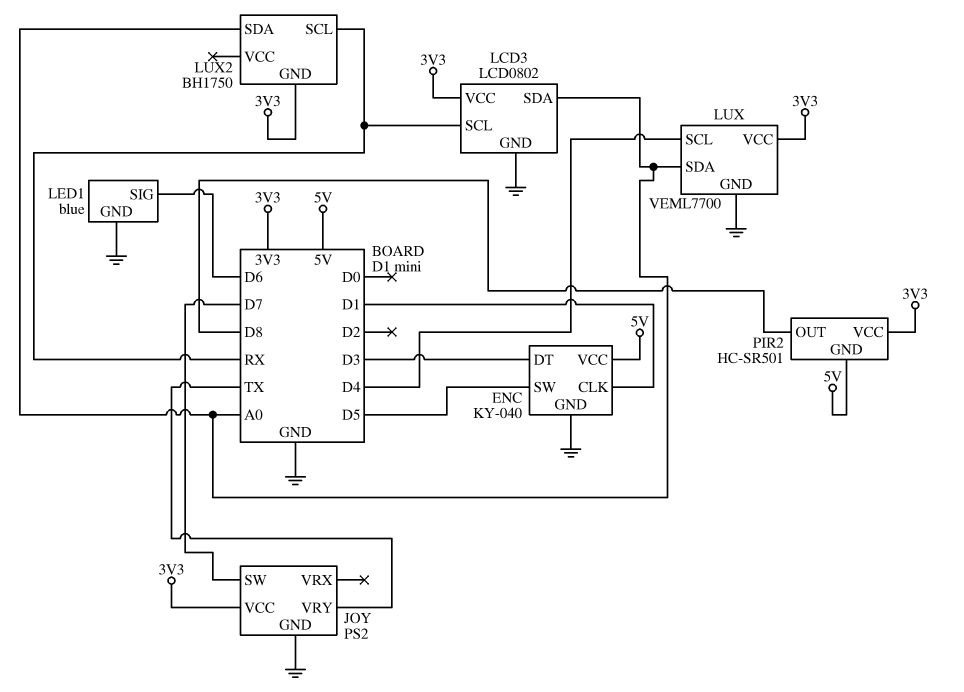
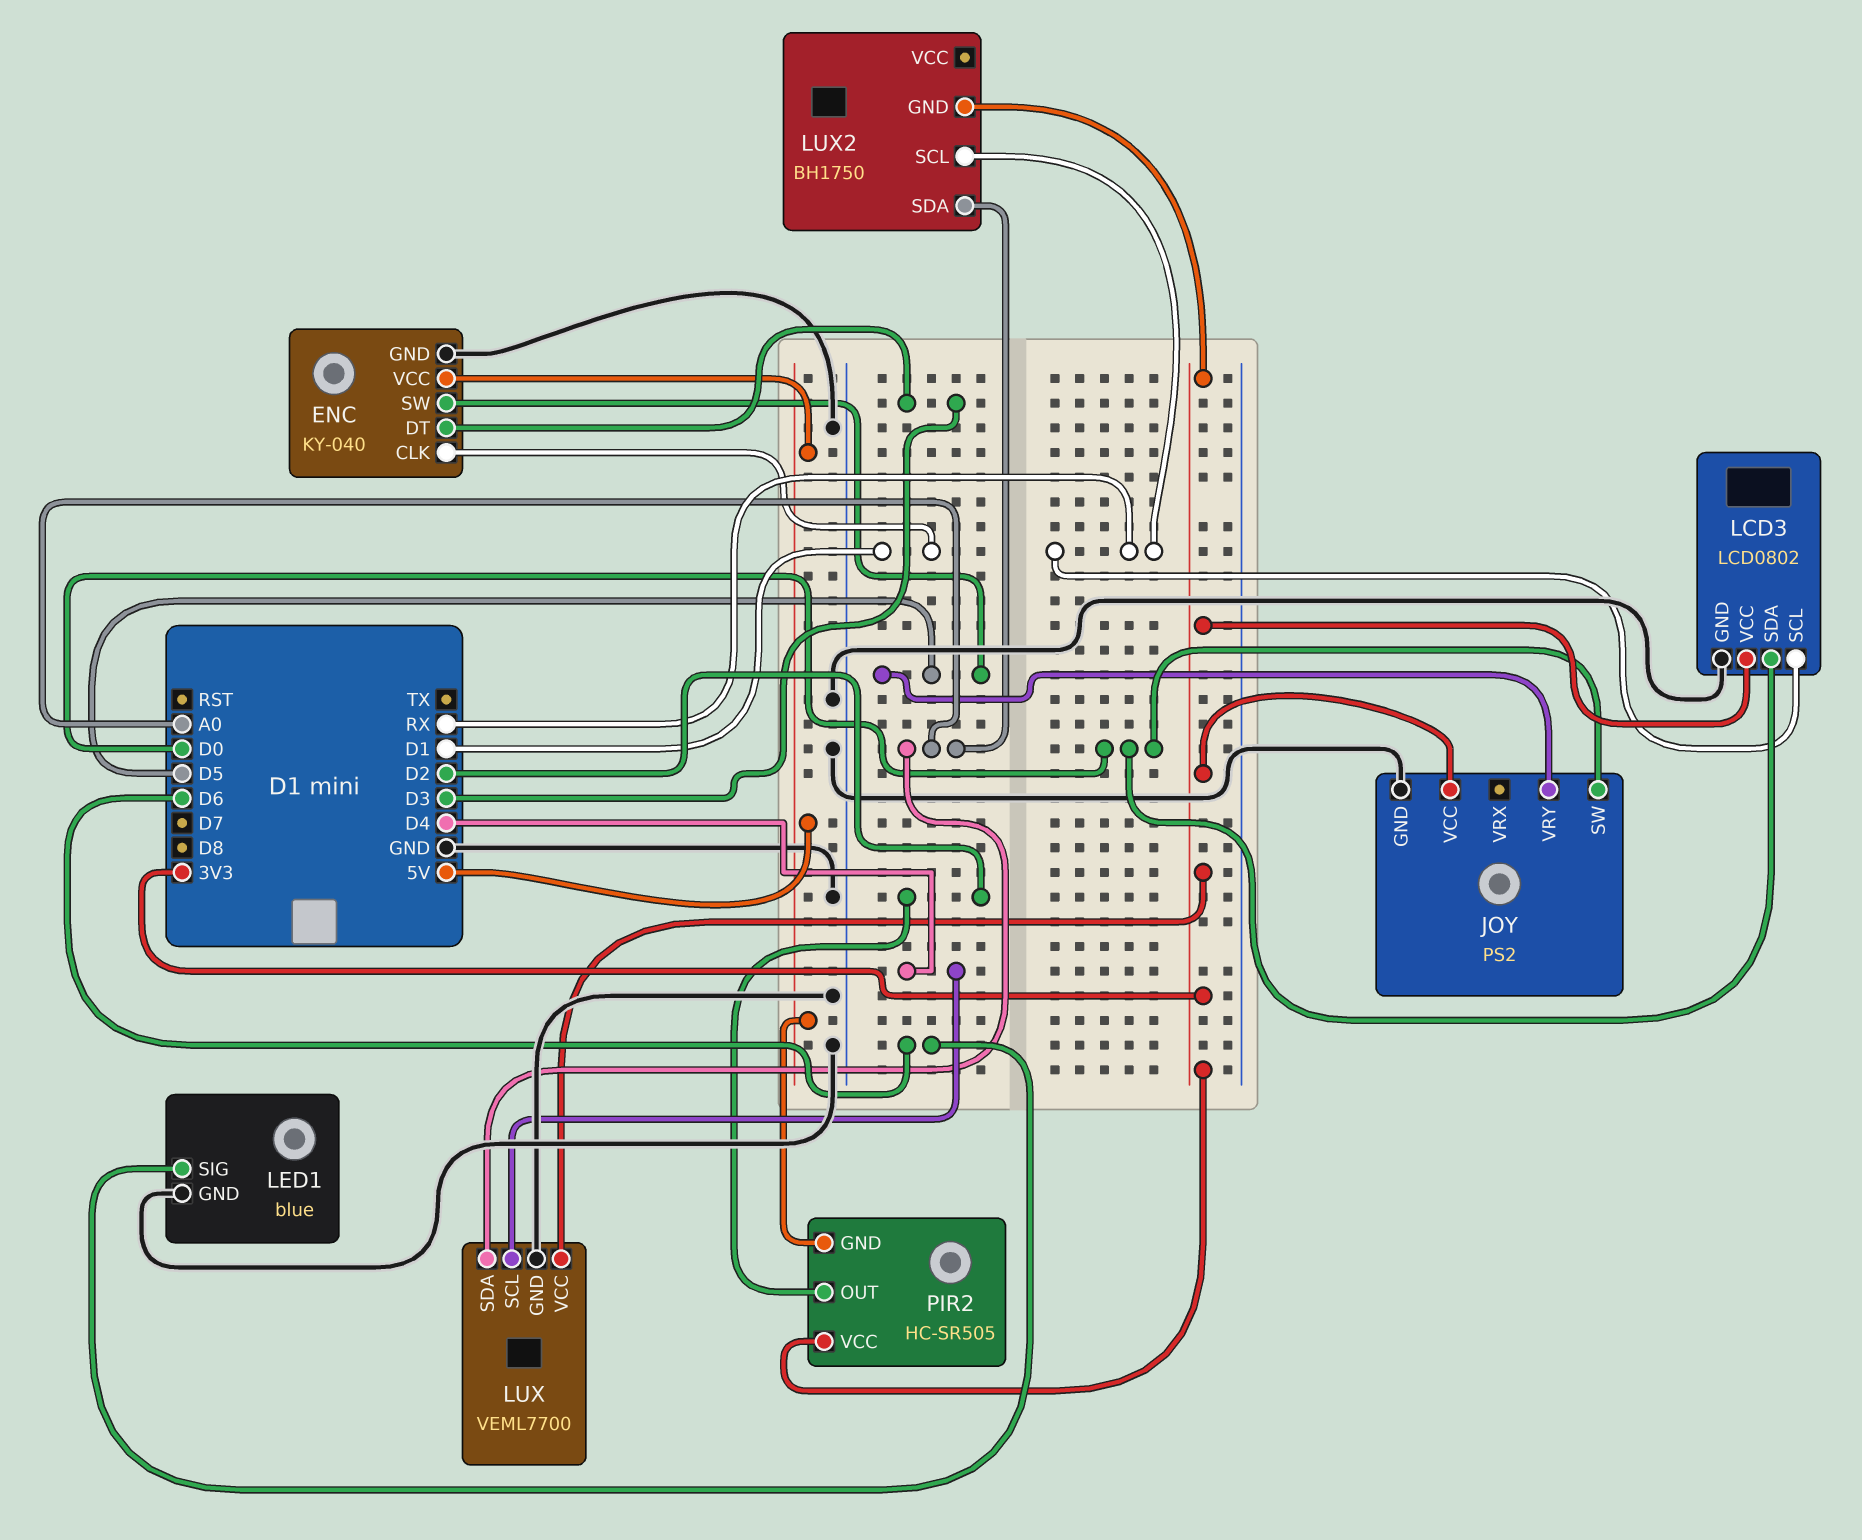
JOY pin SW: D7 -> D0
JOY pin VRY: TX -> D5
LCD3 pin SDA: A0 -> D0
PIR2: HC-SR501 -> HC-SR505
PIR2 pin OUT: D8 -> D2

